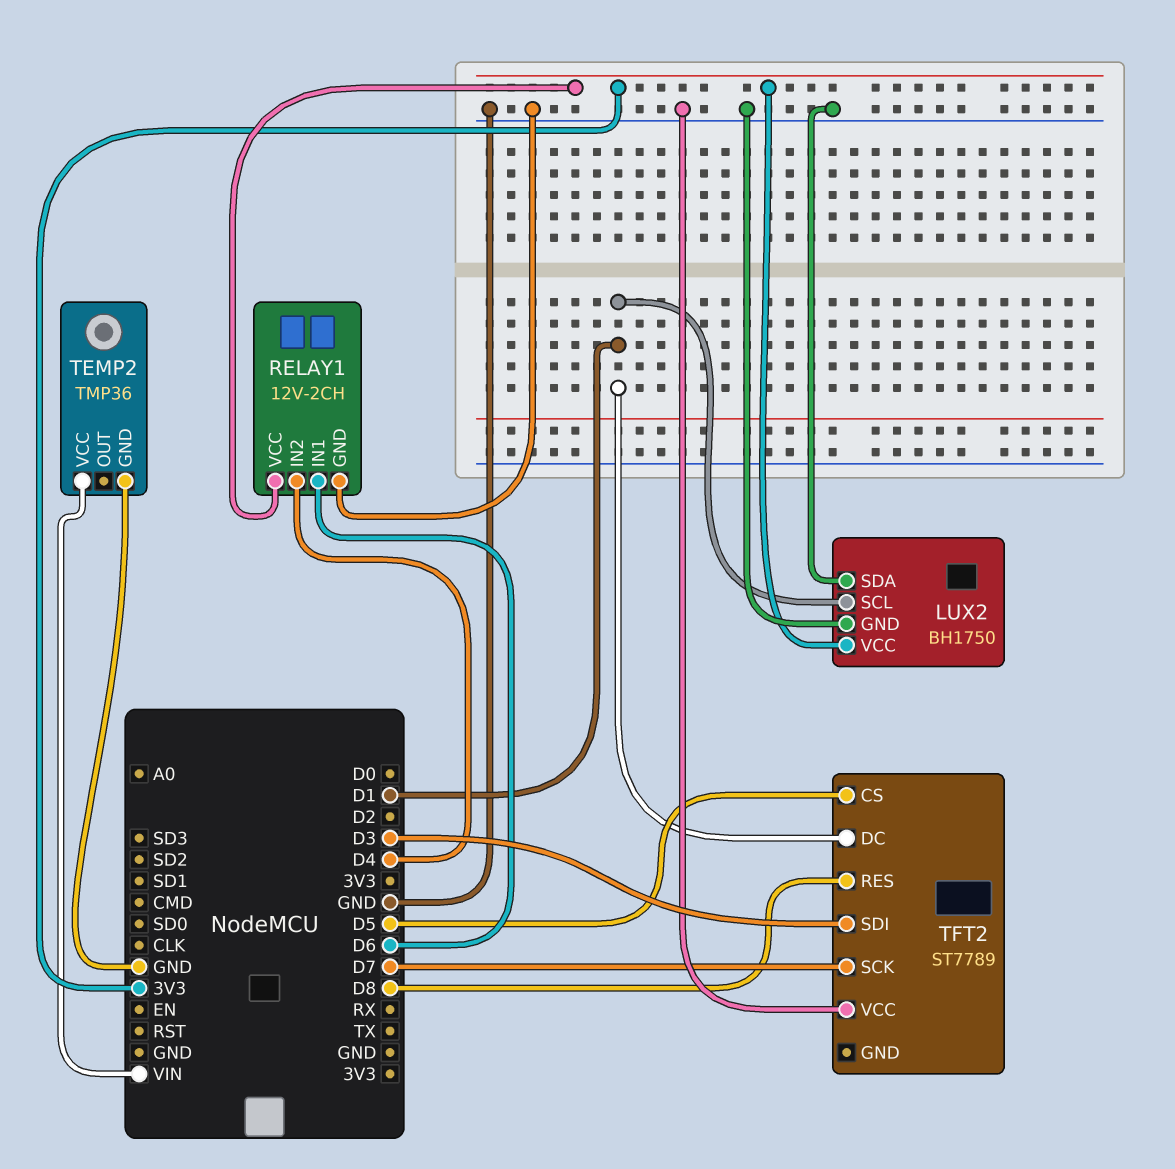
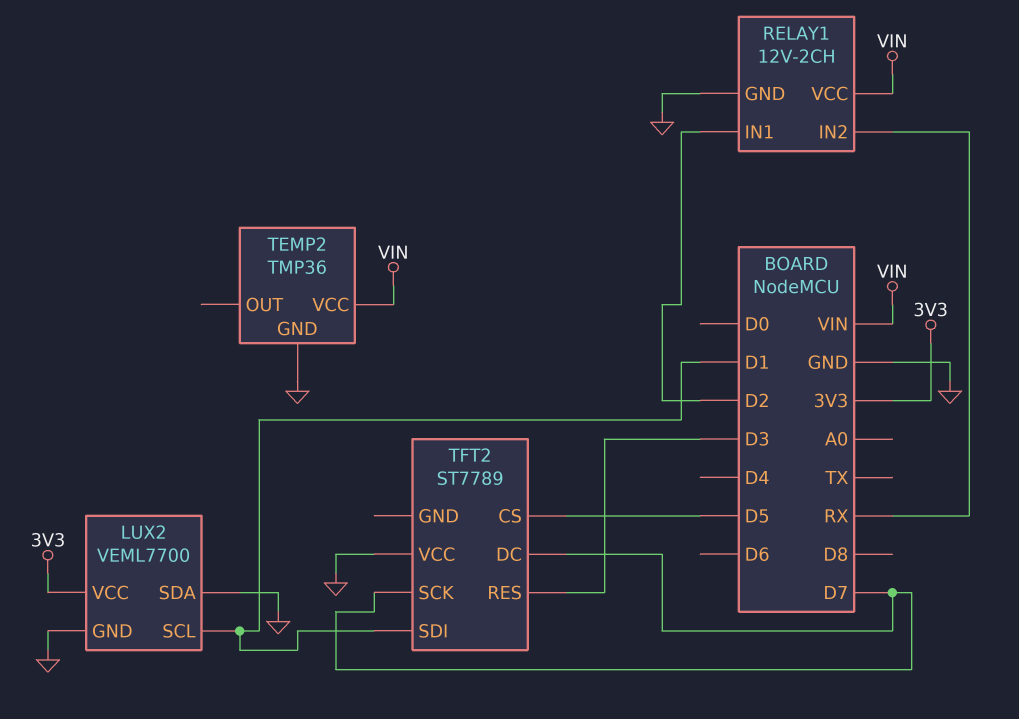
LUX2: BH1750 -> VEML7700
RELAY1 pin IN1: D6 -> D2
RELAY1 pin IN2: D4 -> RX
RELAY1 pin VCC: 3V3 -> VIN
TFT2 pin DC: D1 -> D7
TFT2 pin RES: D8 -> D3
TFT2 pin SDI: D3 -> D1

